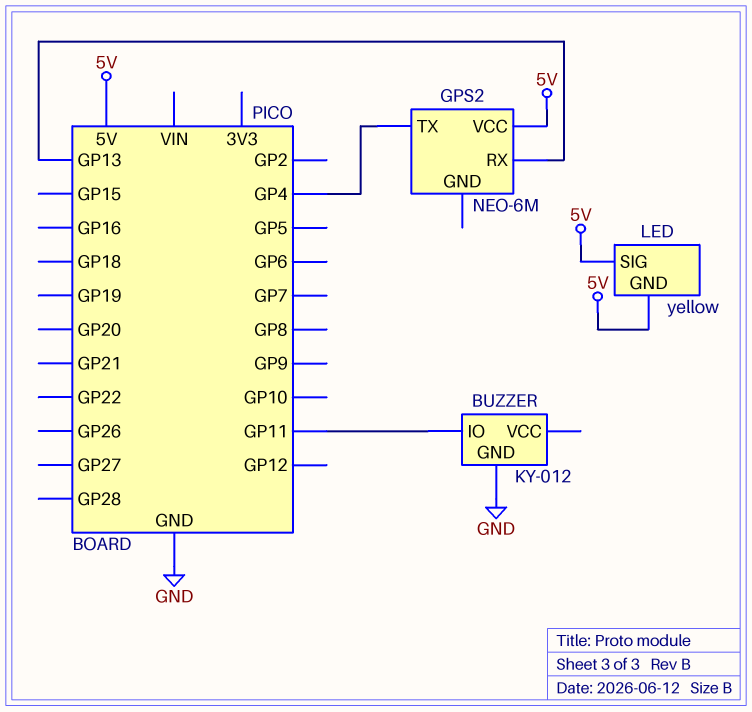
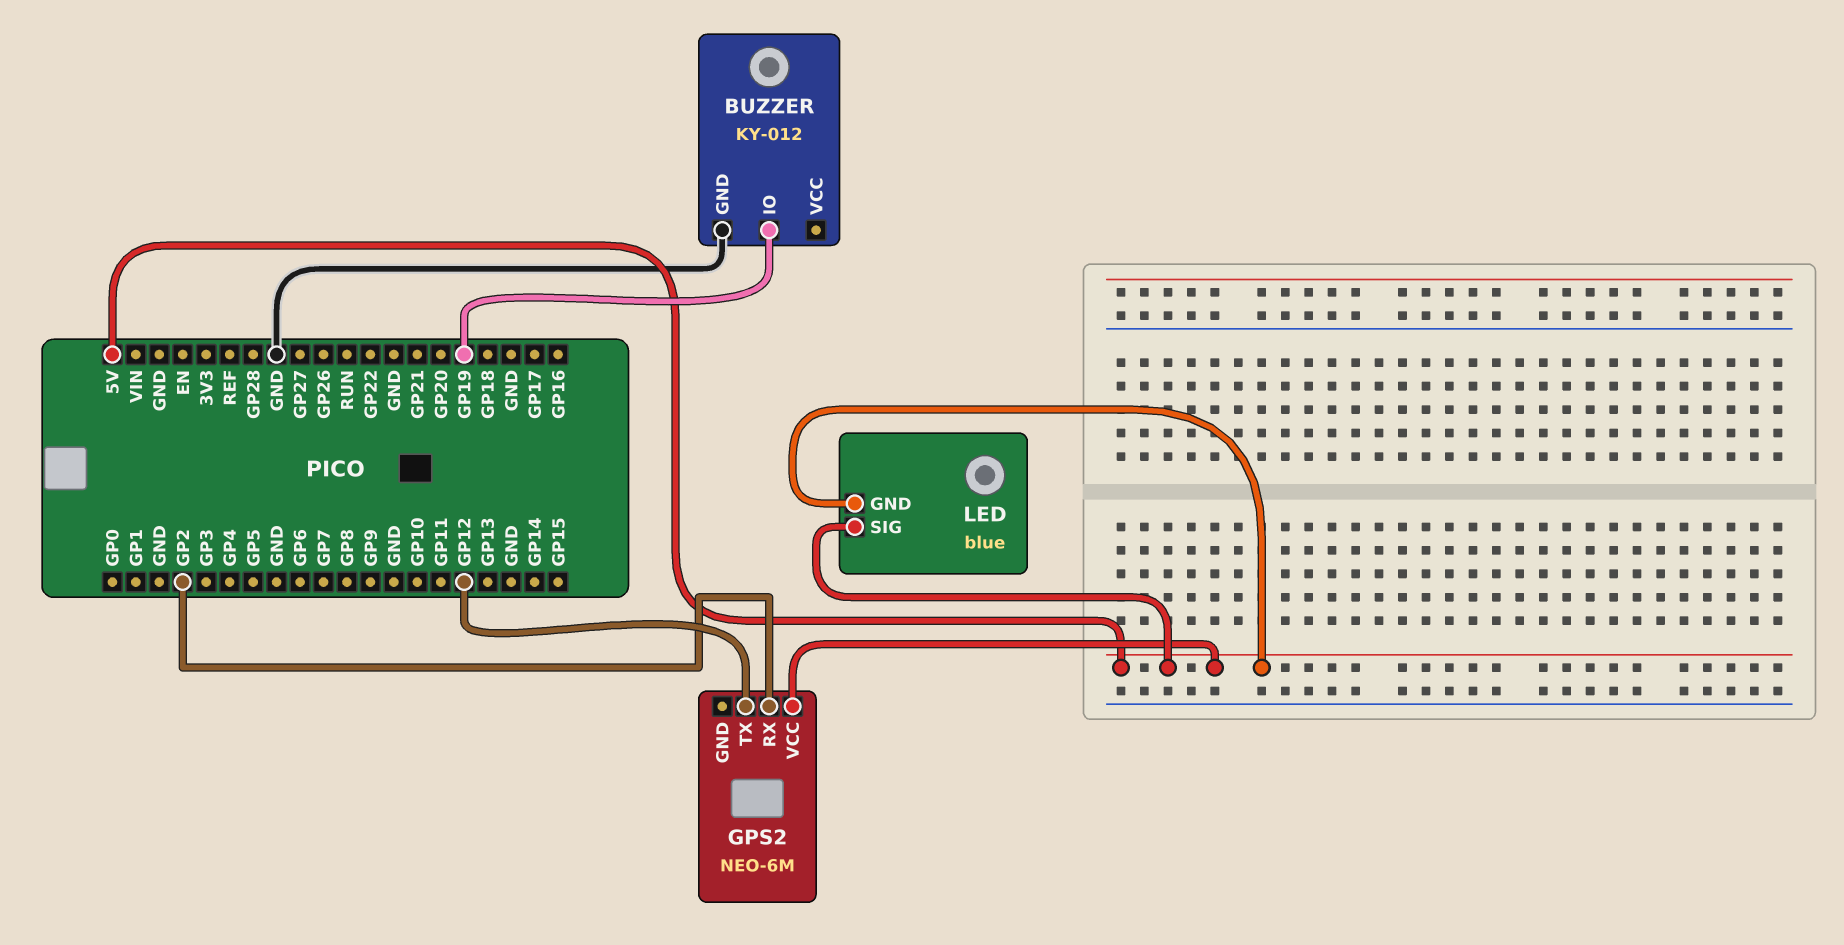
BUZZER pin IO: GP11 -> GP19
GPS2 pin RX: GP13 -> GP2
GPS2 pin TX: GP4 -> GP12
LED: yellow -> blue

